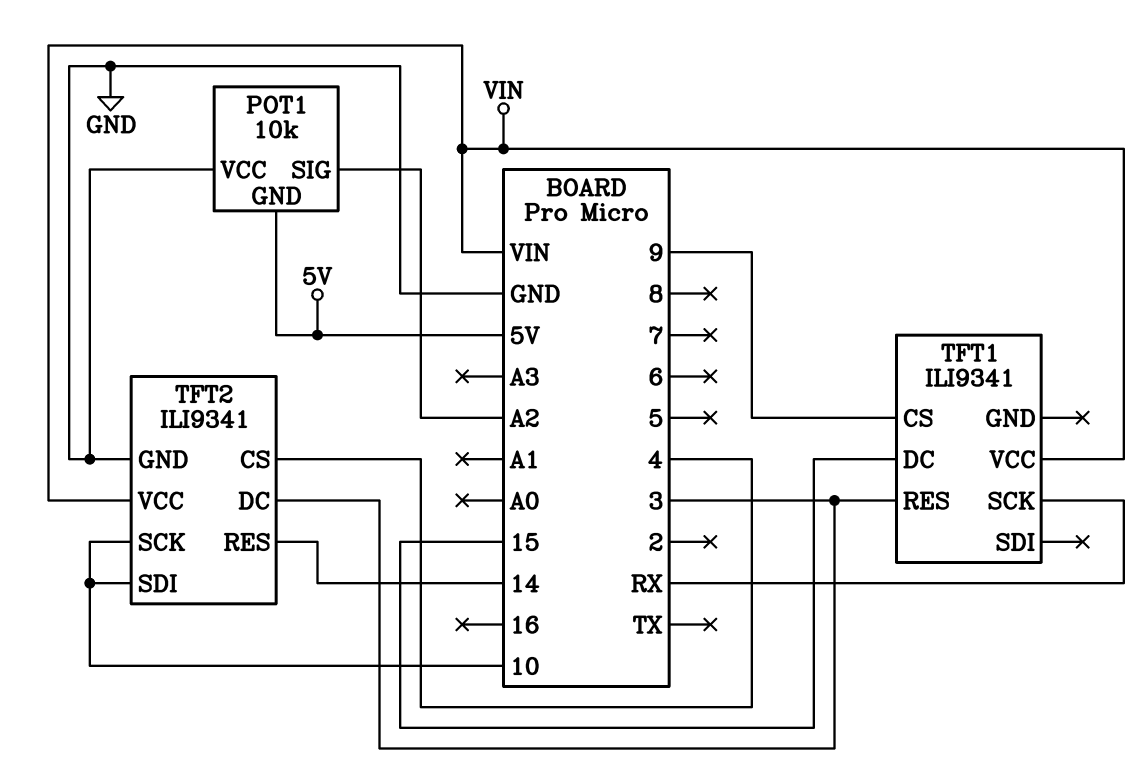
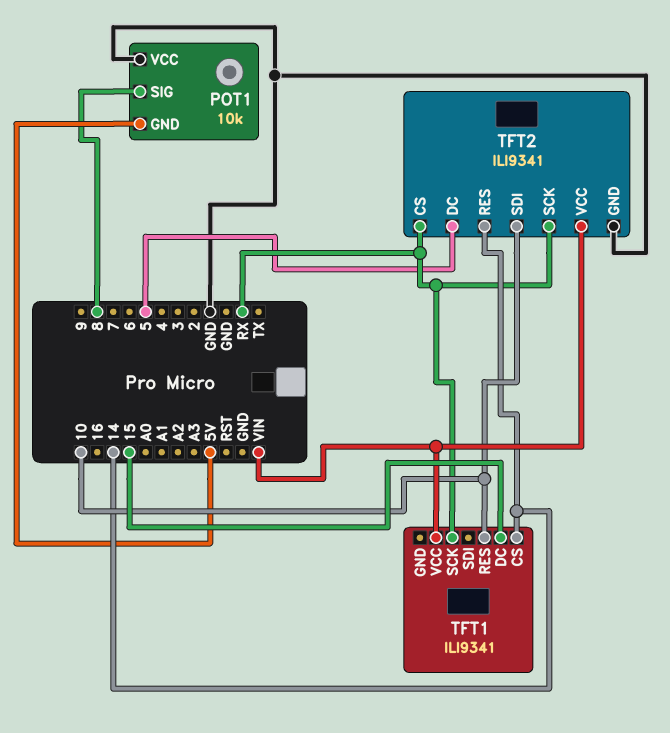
POT1 pin SIG: A2 -> 8
TFT1 pin CS: 9 -> 14
TFT1 pin RES: 3 -> 10
TFT2 pin CS: 4 -> RX
TFT2 pin DC: 3 -> 5
TFT2 pin SCK: 10 -> RX

